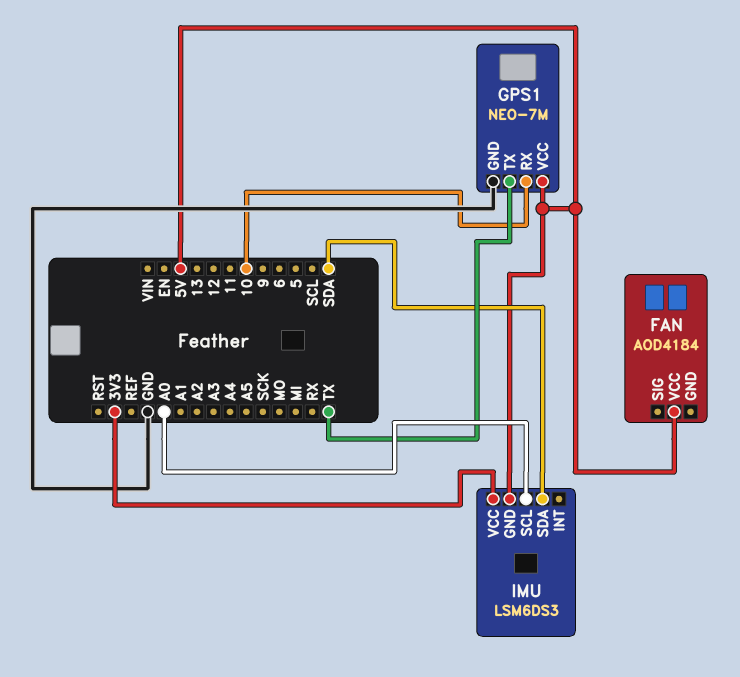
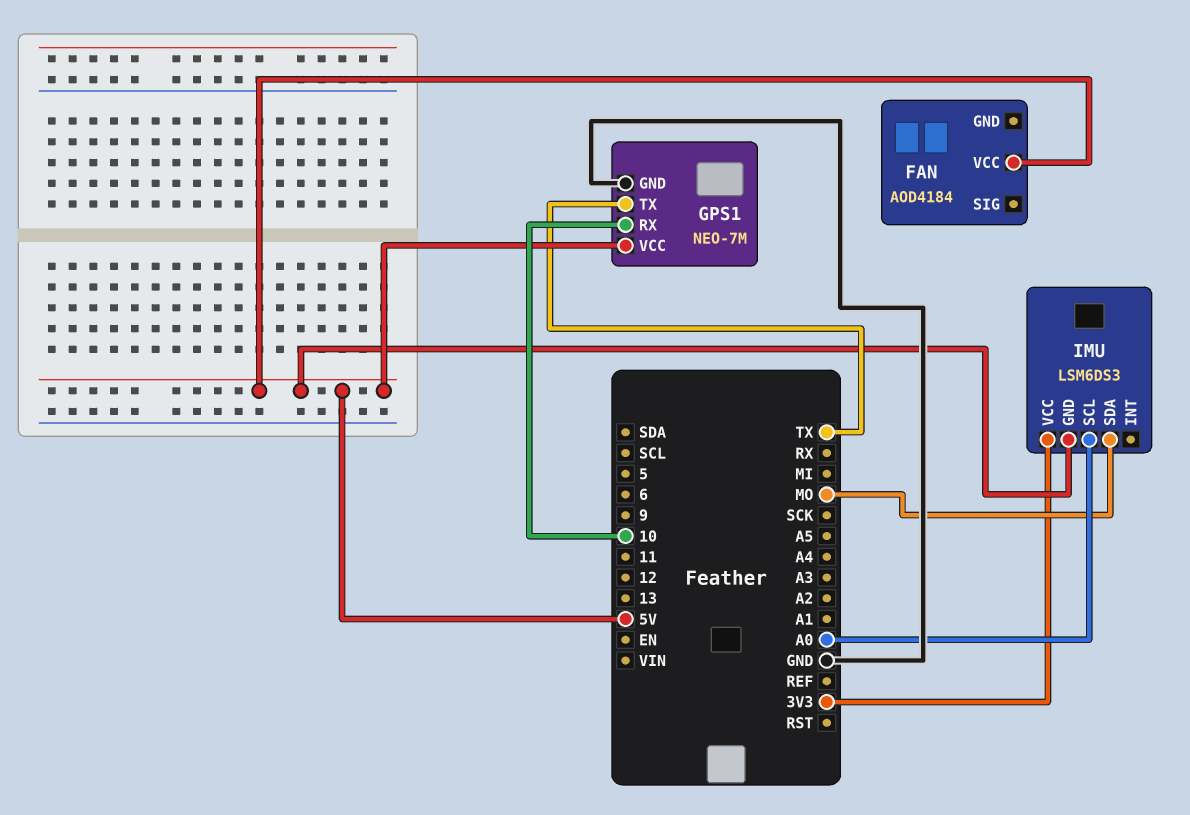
IMU pin SDA: SDA -> MO

